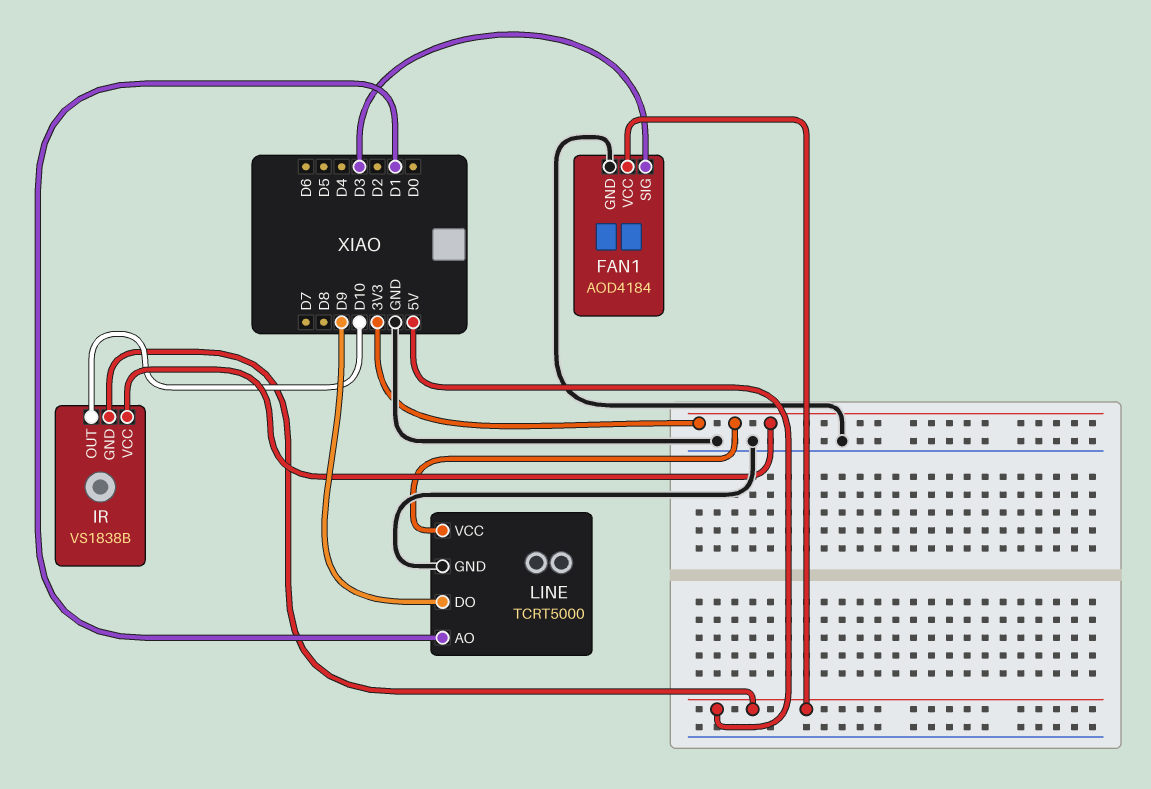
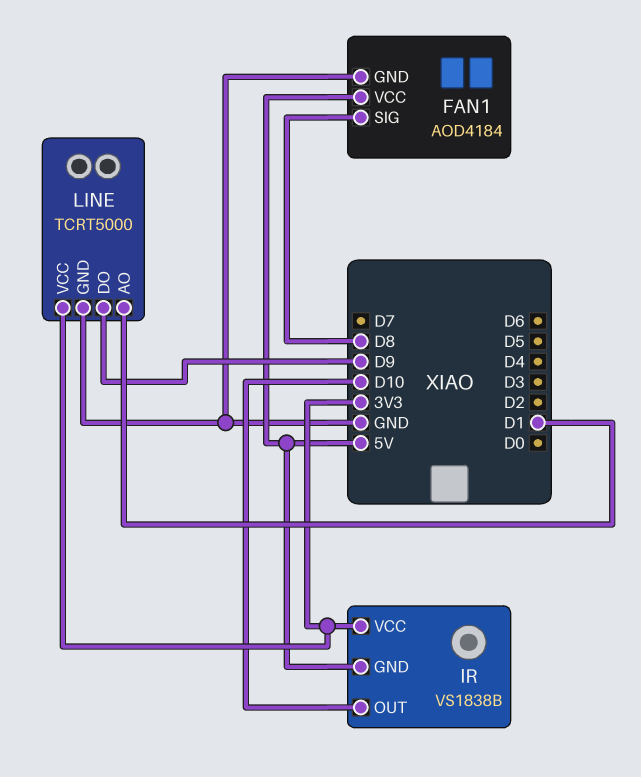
FAN1 pin SIG: D3 -> D8

